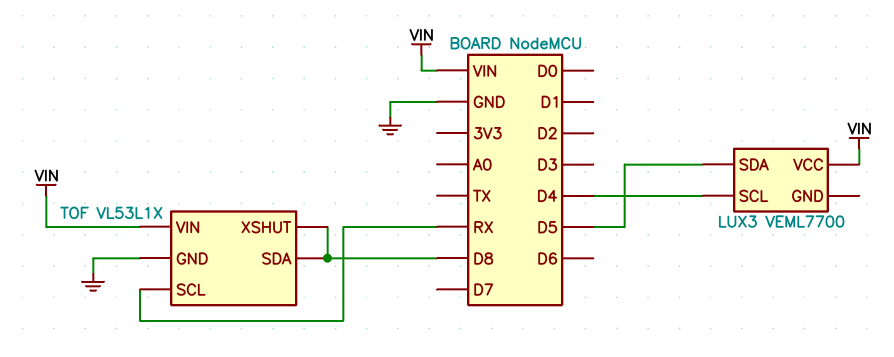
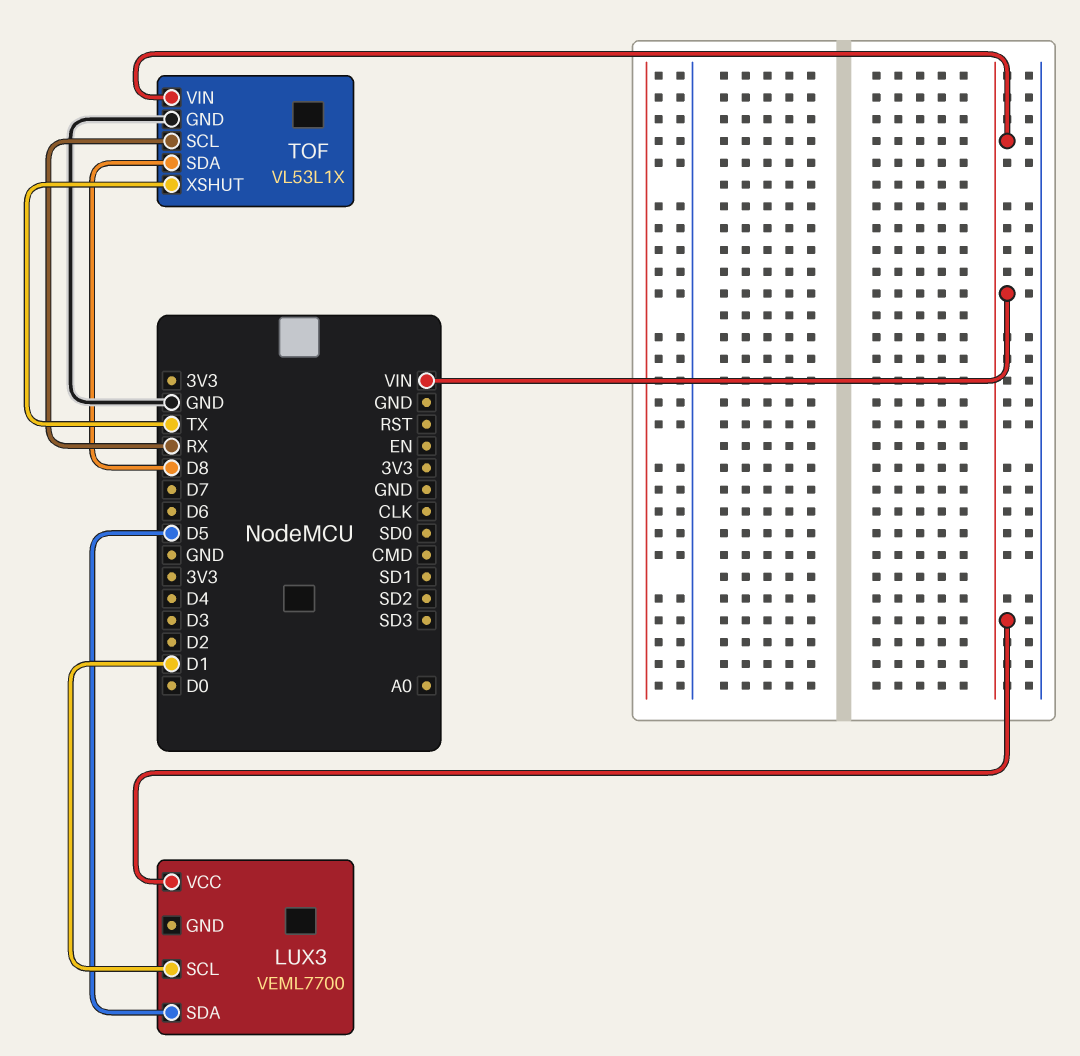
LUX3 pin SCL: D4 -> D1
TOF pin XSHUT: D8 -> TX

